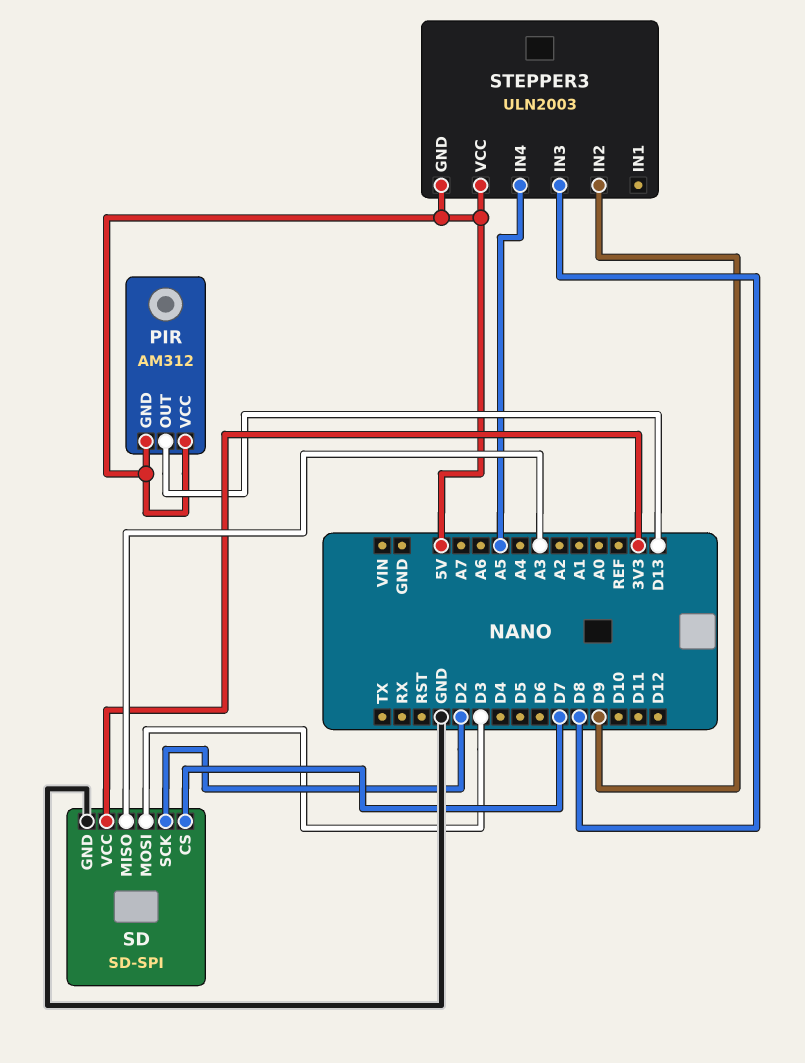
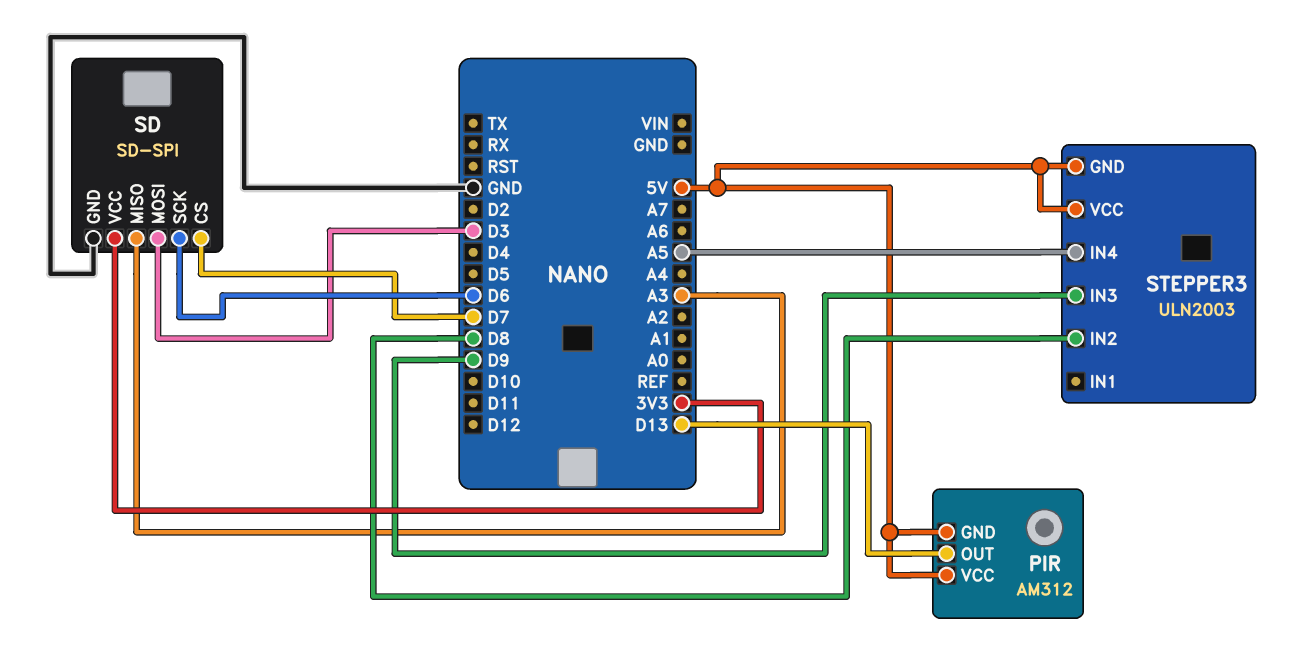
SD pin SCK: D2 -> D6
STEPPER3 pin IN2: D9 -> D8
STEPPER3 pin IN3: D8 -> D9

